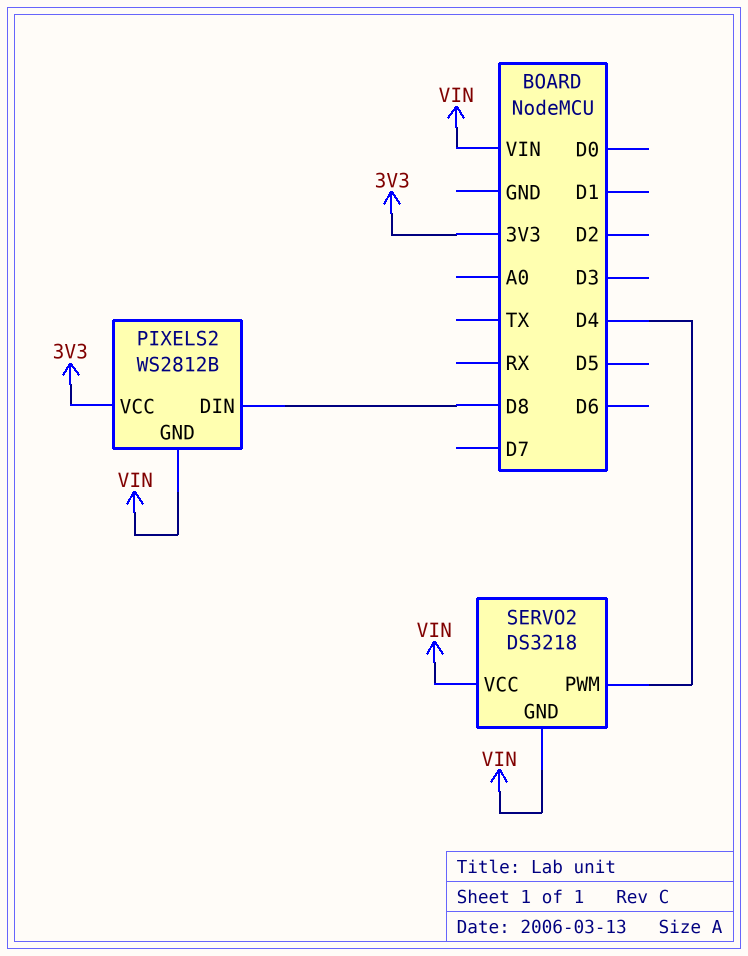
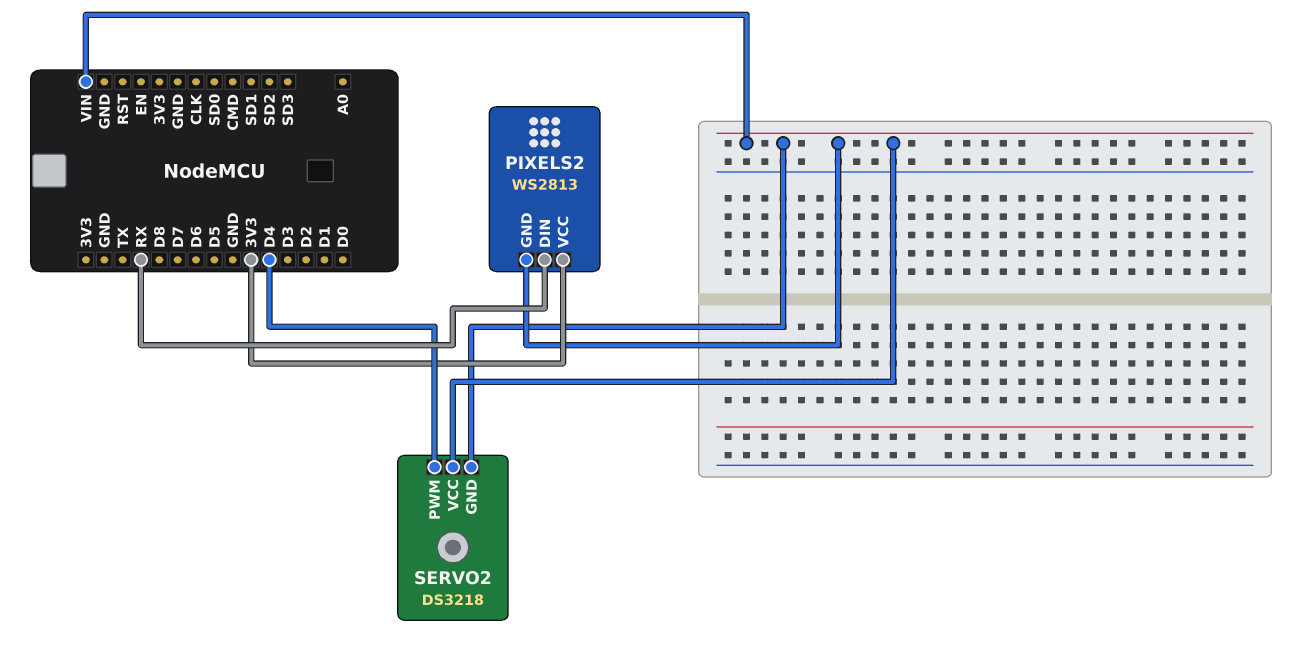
PIXELS2: WS2812B -> WS2813
PIXELS2 pin DIN: D8 -> RX

